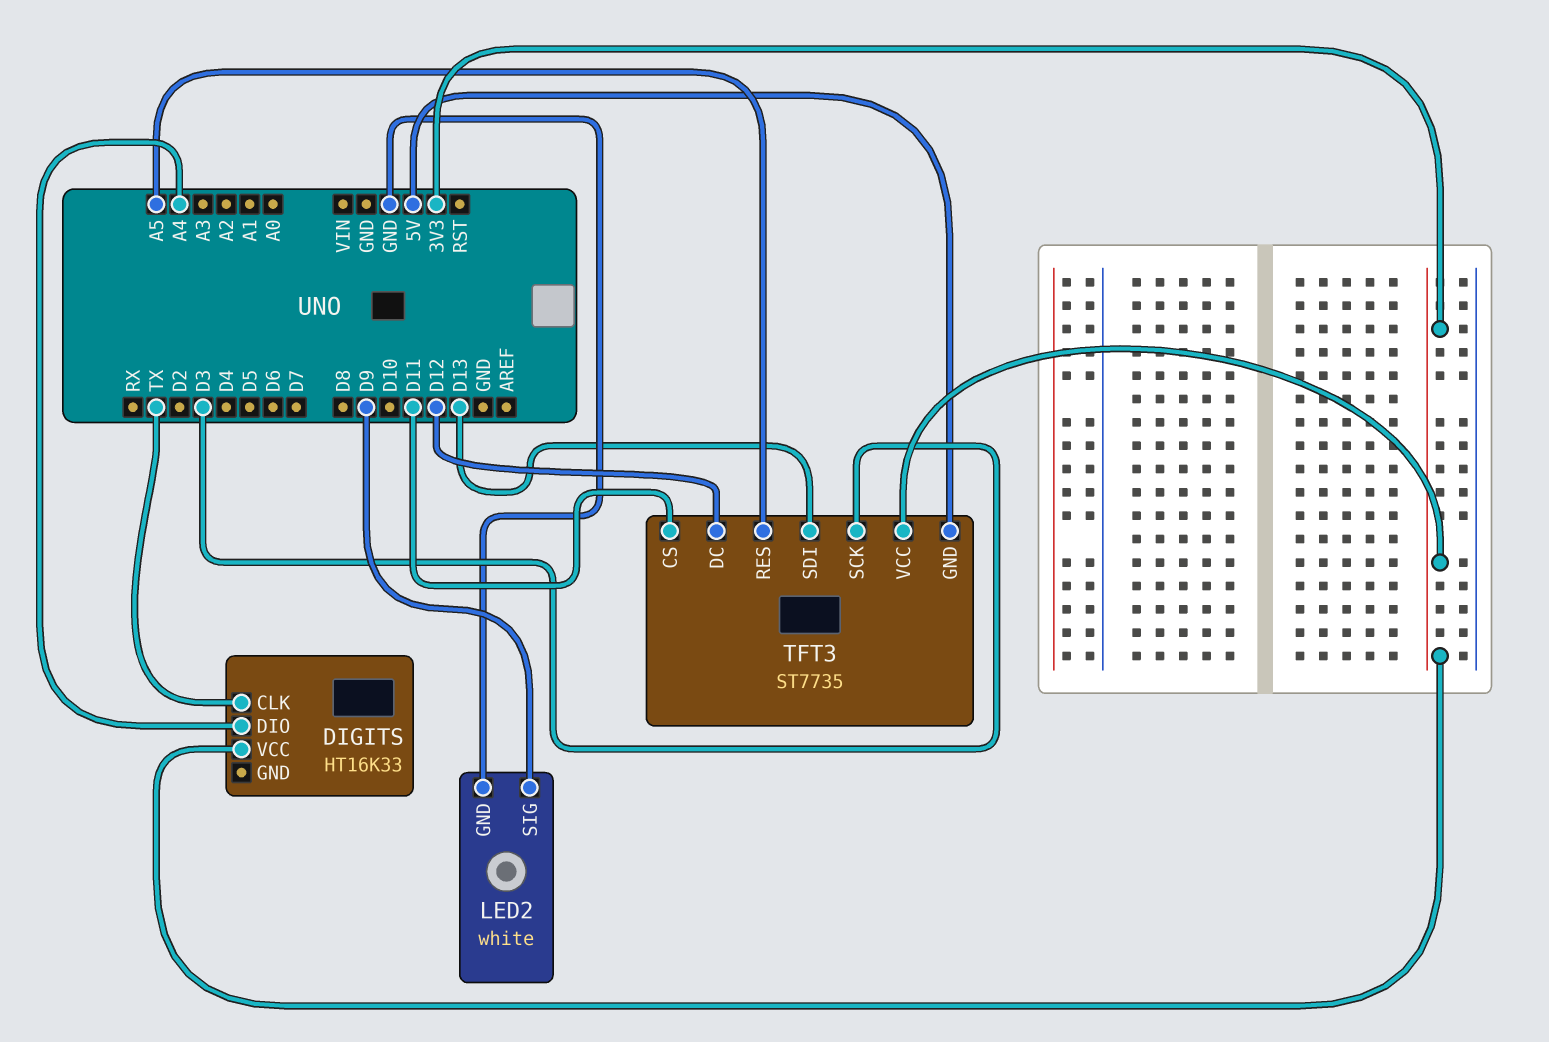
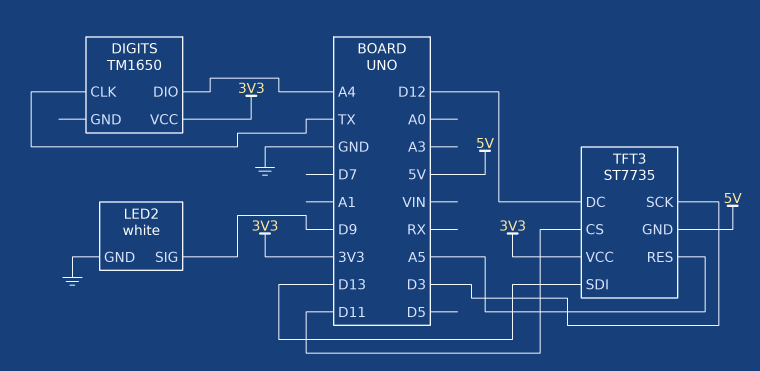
DIGITS: HT16K33 -> TM1650

